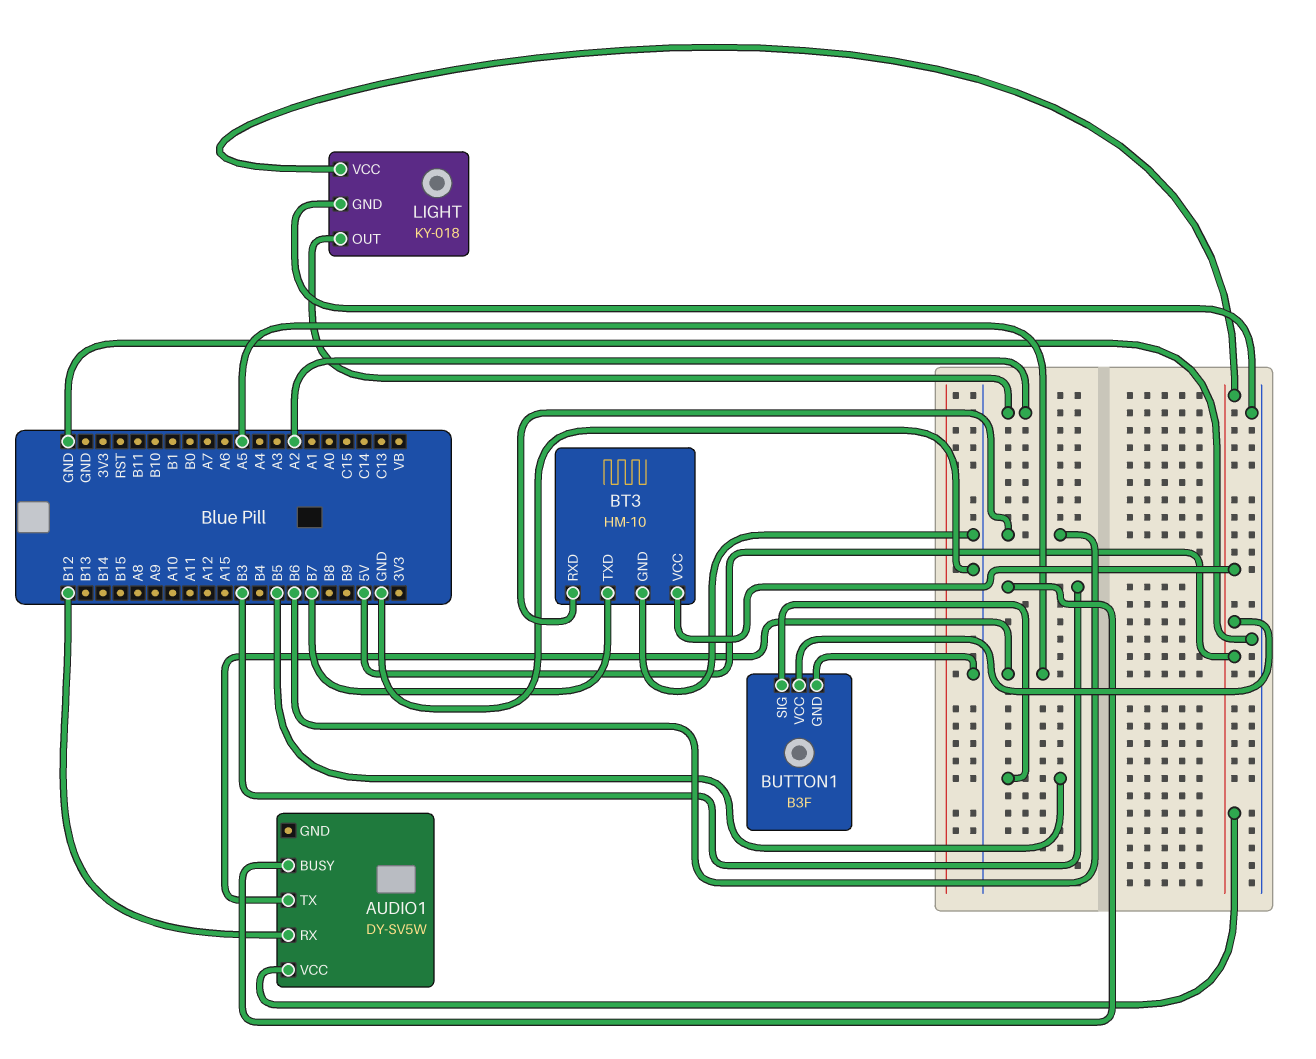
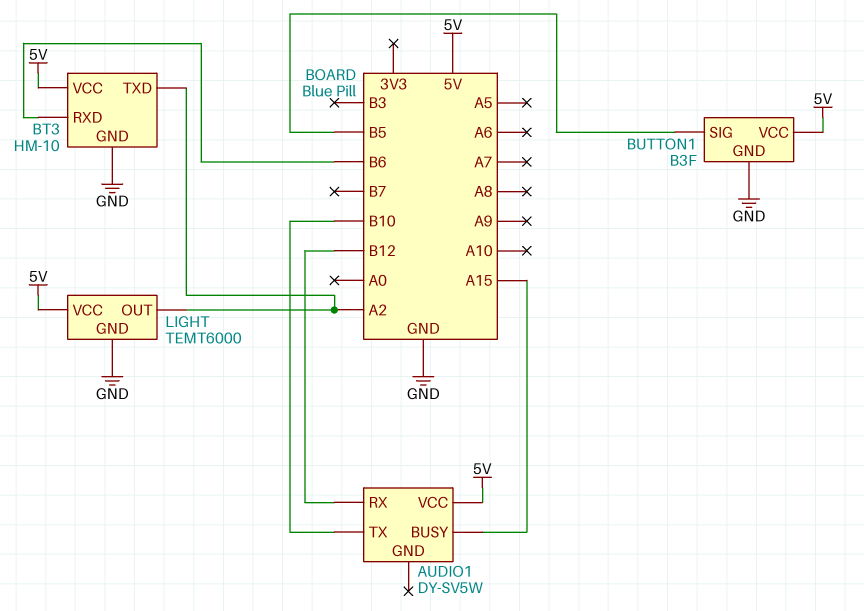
AUDIO1 pin BUSY: B3 -> A15
AUDIO1 pin TX: A5 -> B10
BT3 pin TXD: B7 -> A2
LIGHT: KY-018 -> TEMT6000

